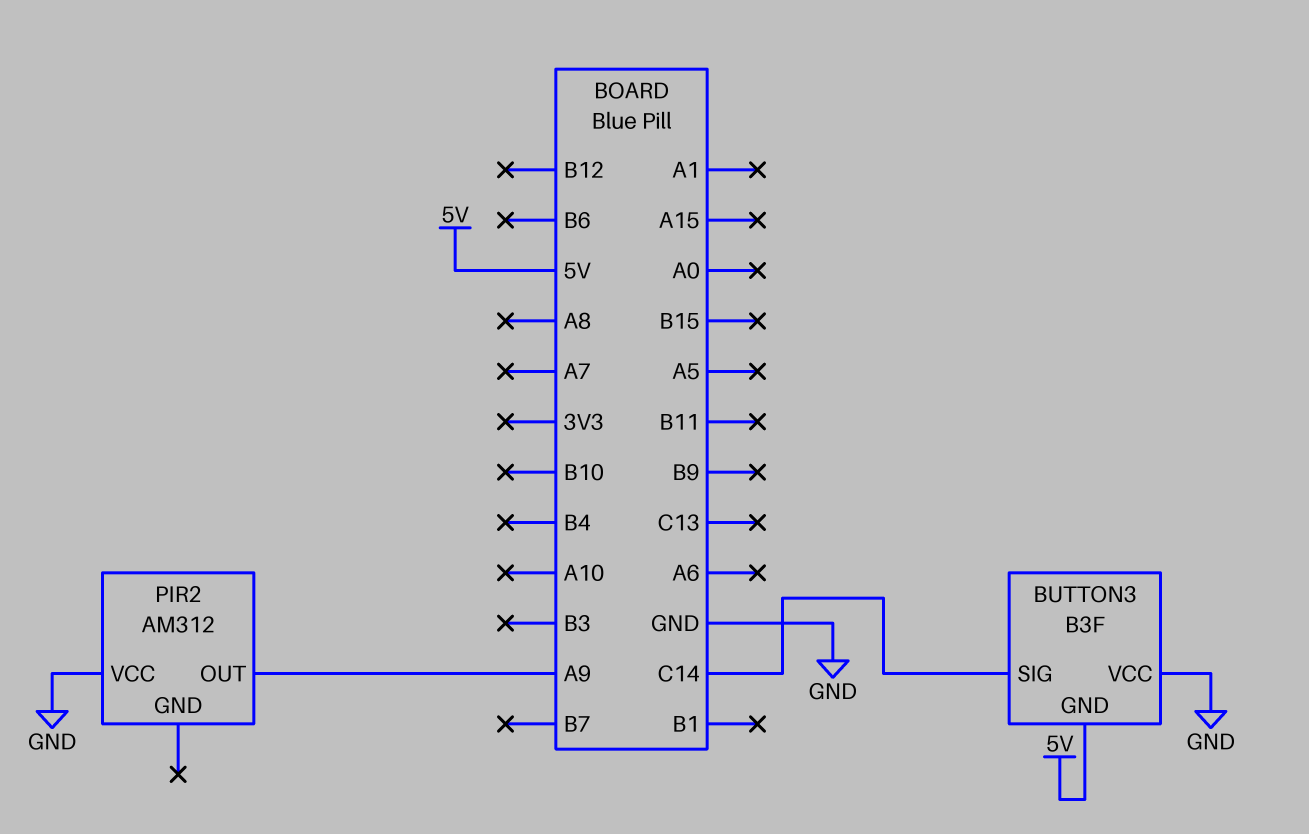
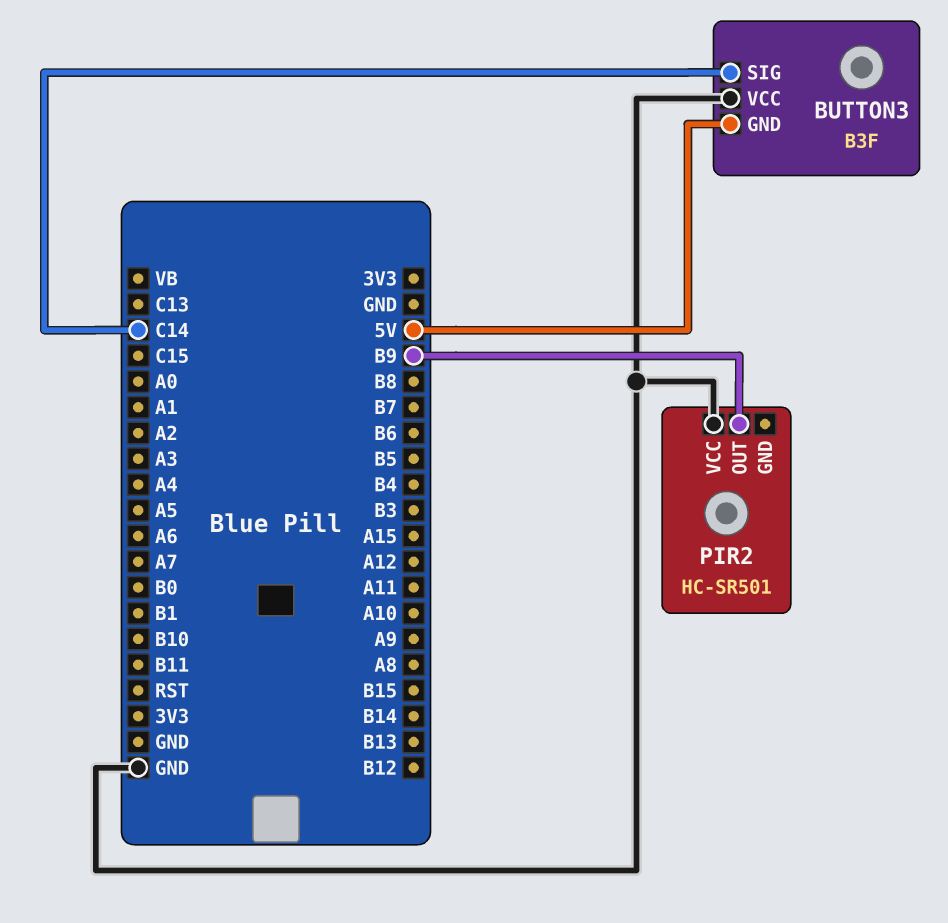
PIR2: AM312 -> HC-SR501
PIR2 pin OUT: A9 -> B9

